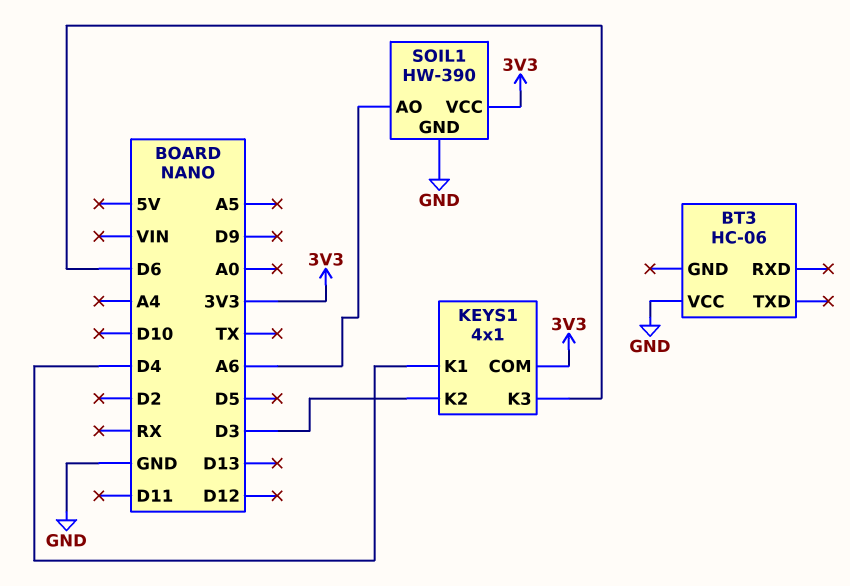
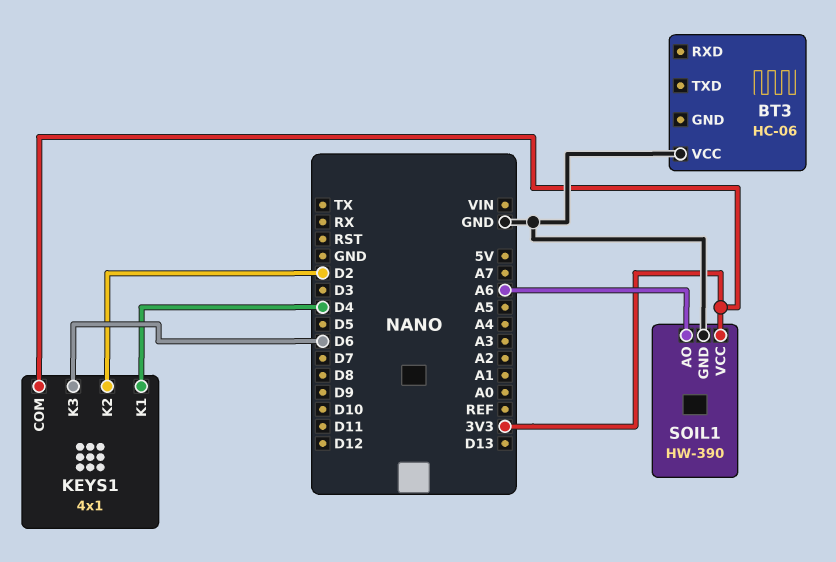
KEYS1 pin K2: D3 -> D2

